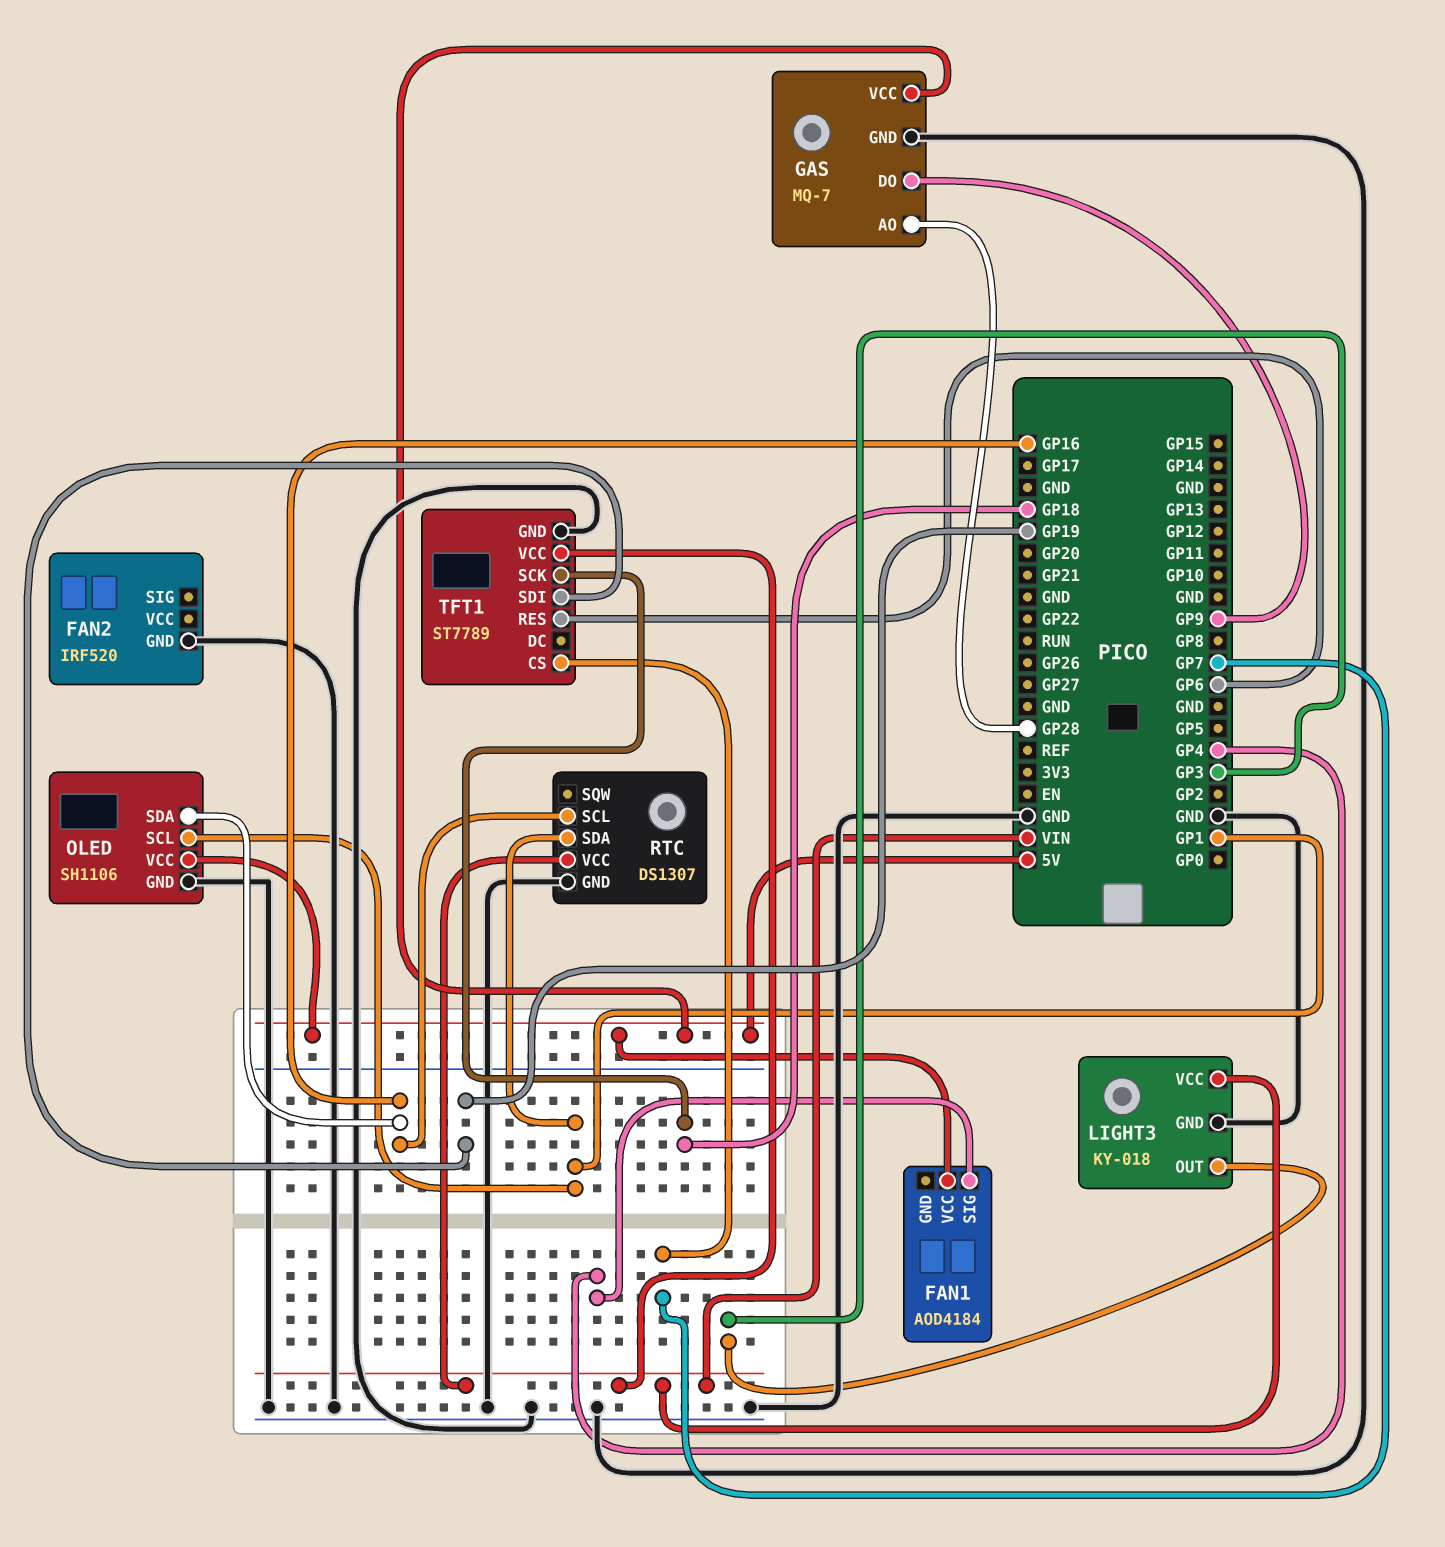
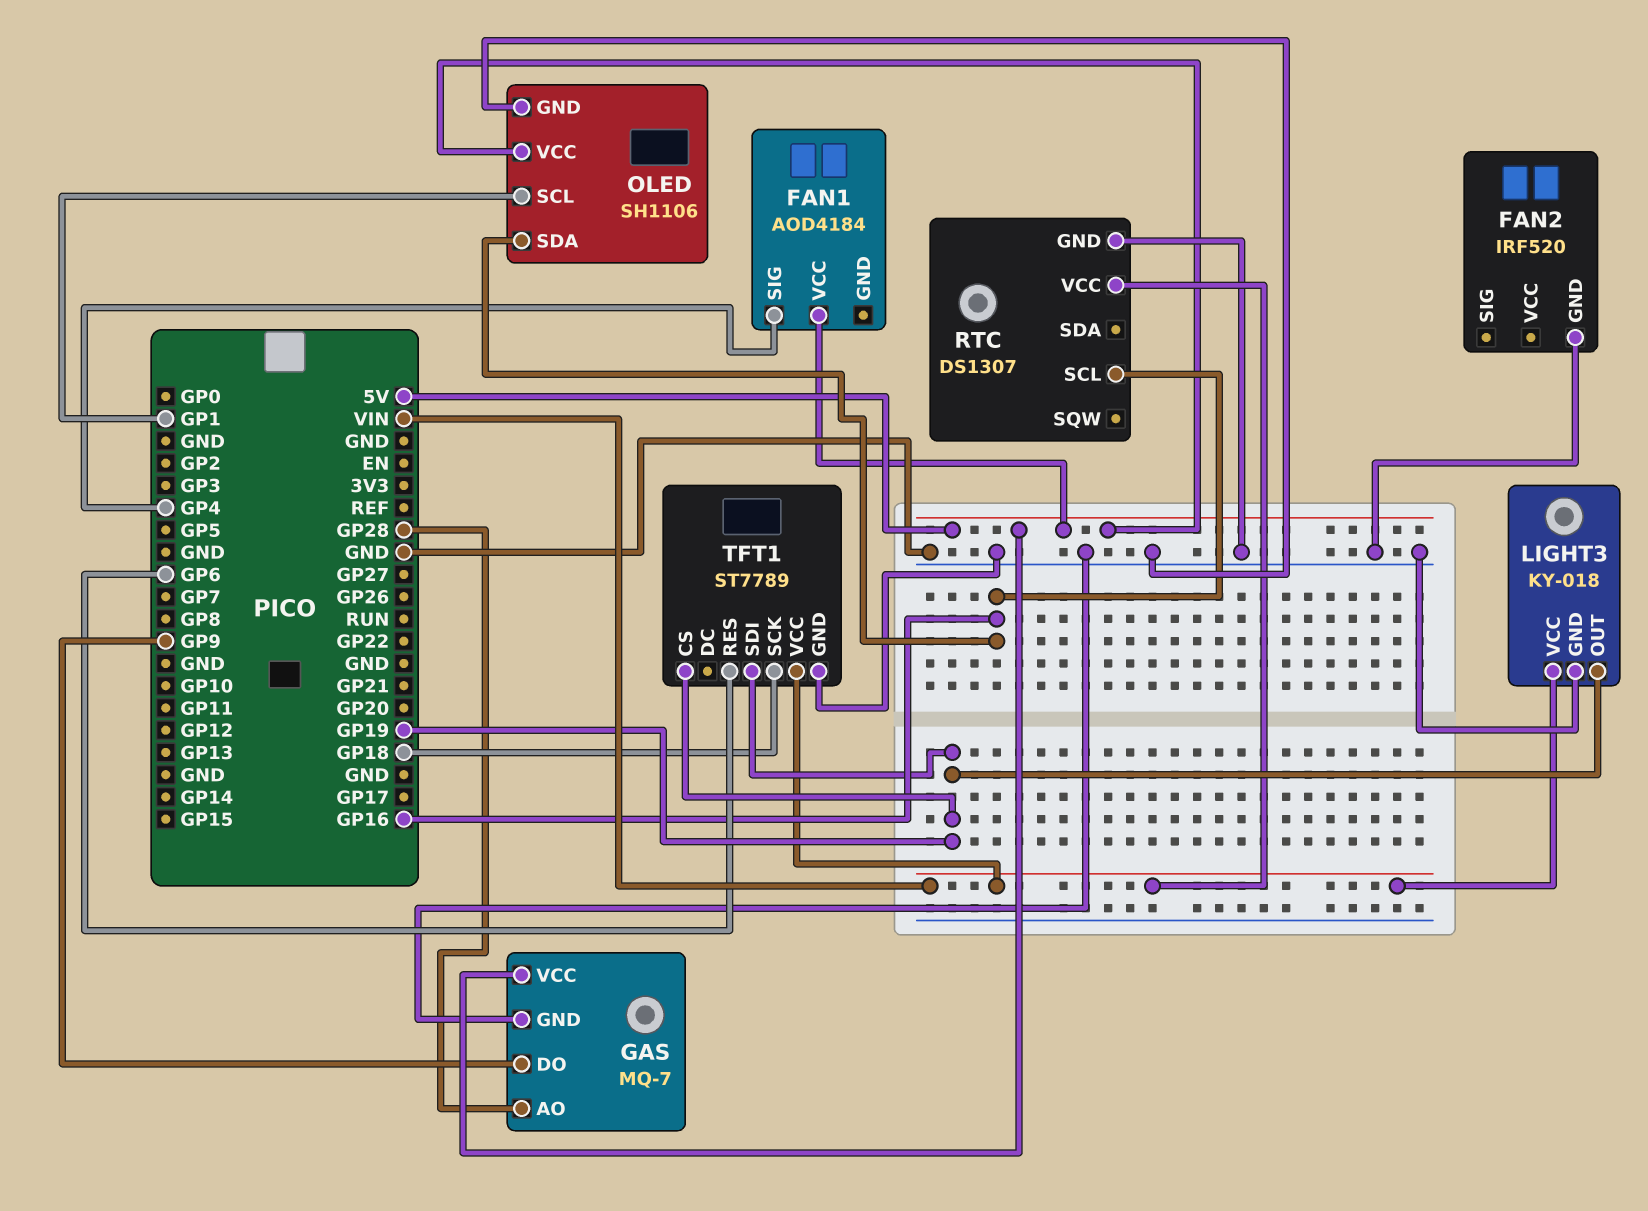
LIGHT3 pin OUT: GP3 -> GP19
RTC pin SDA: GP1 -> none
TFT1 pin CS: GP7 -> GP19

